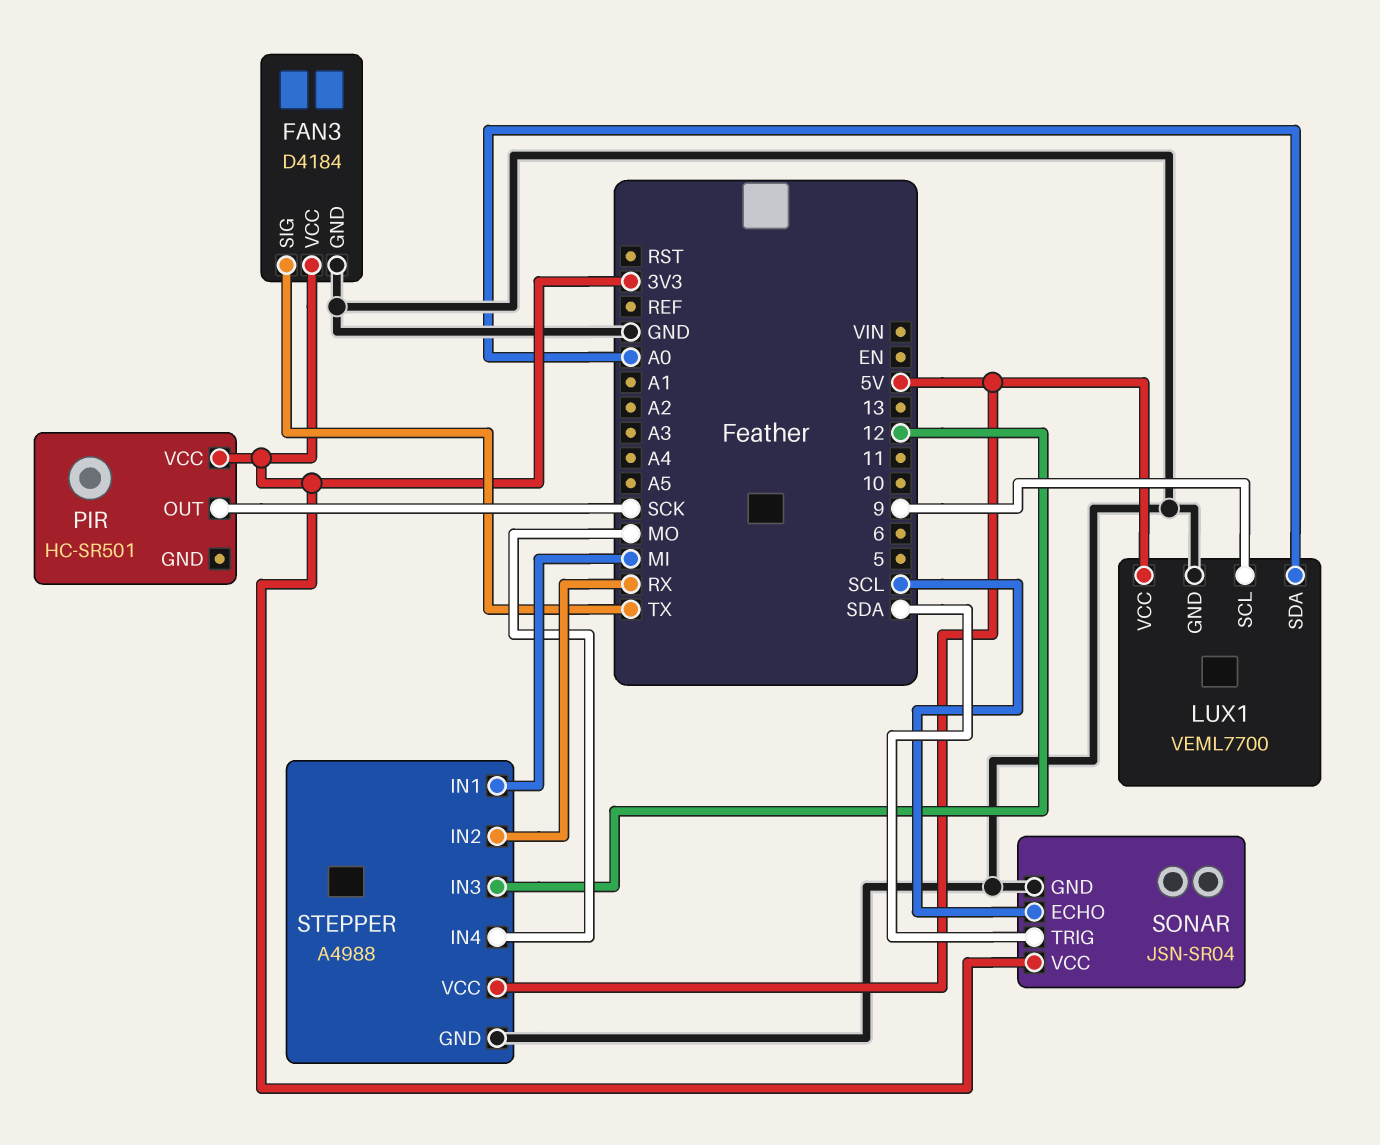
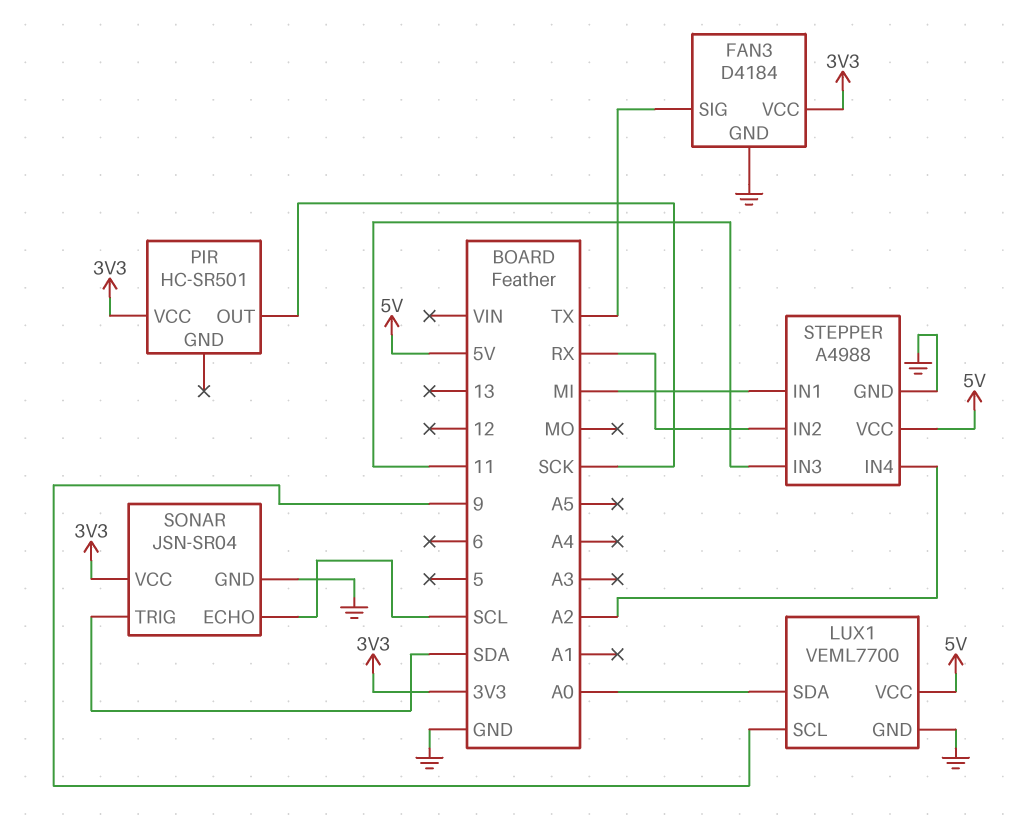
STEPPER pin IN3: 12 -> 11
STEPPER pin IN4: MO -> A2

